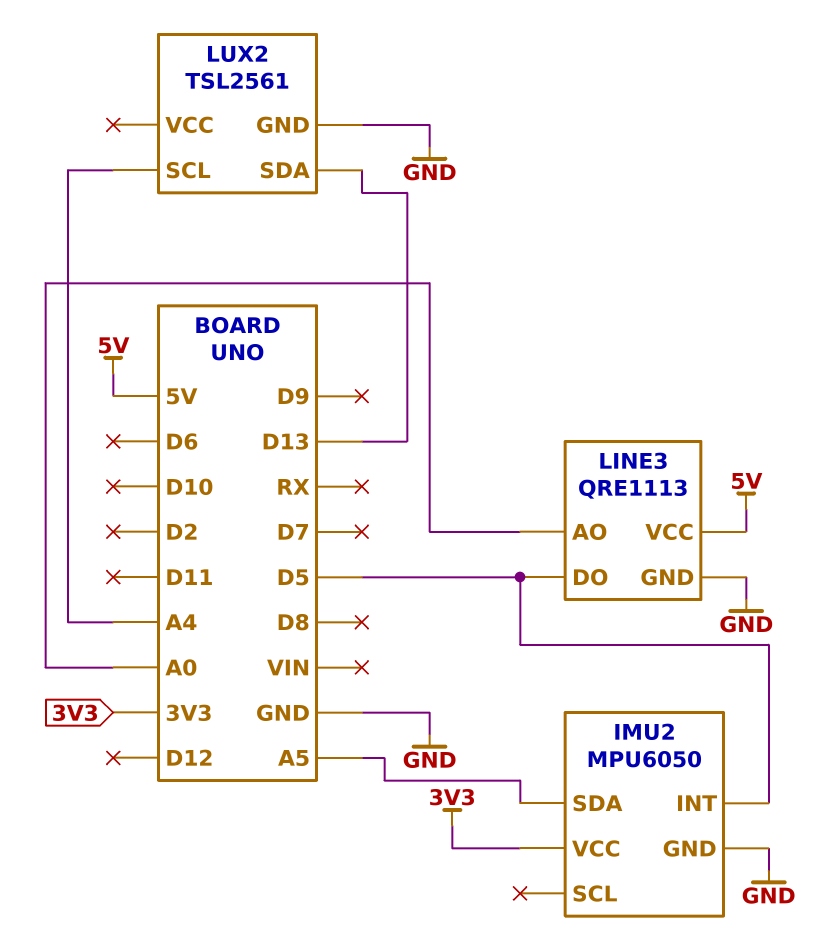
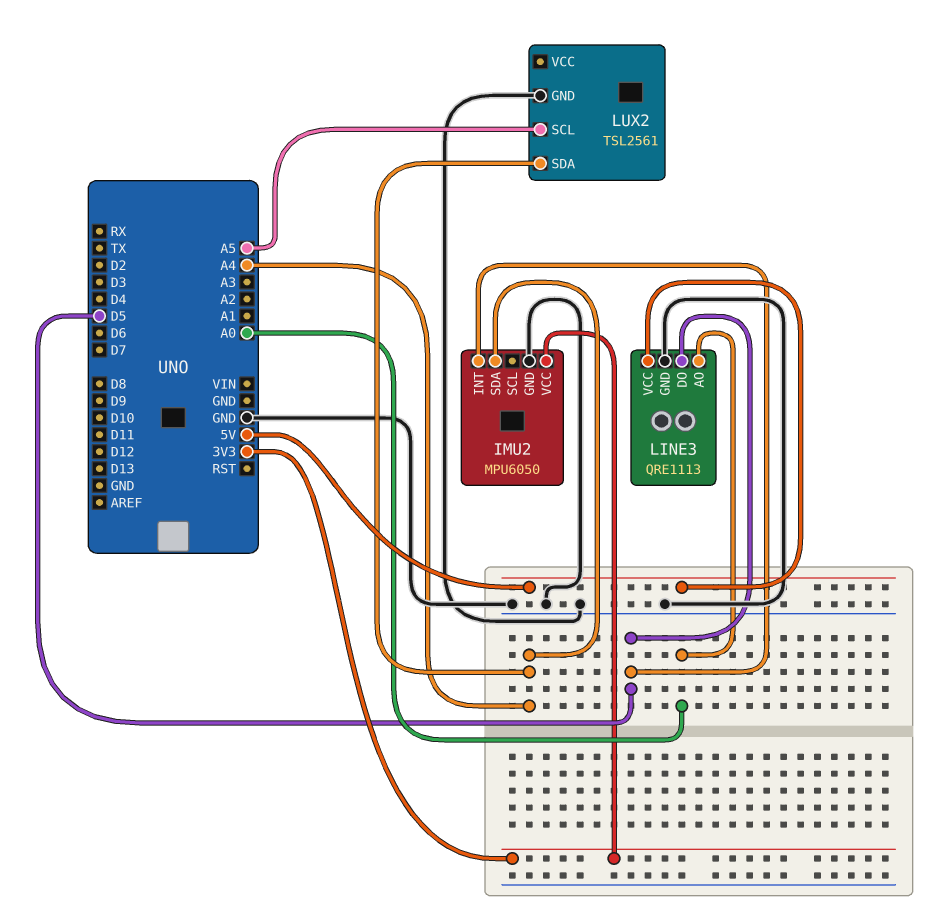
IMU2 pin SDA: A5 -> A4
LUX2 pin SCL: A4 -> A5
LUX2 pin SDA: D13 -> A4

